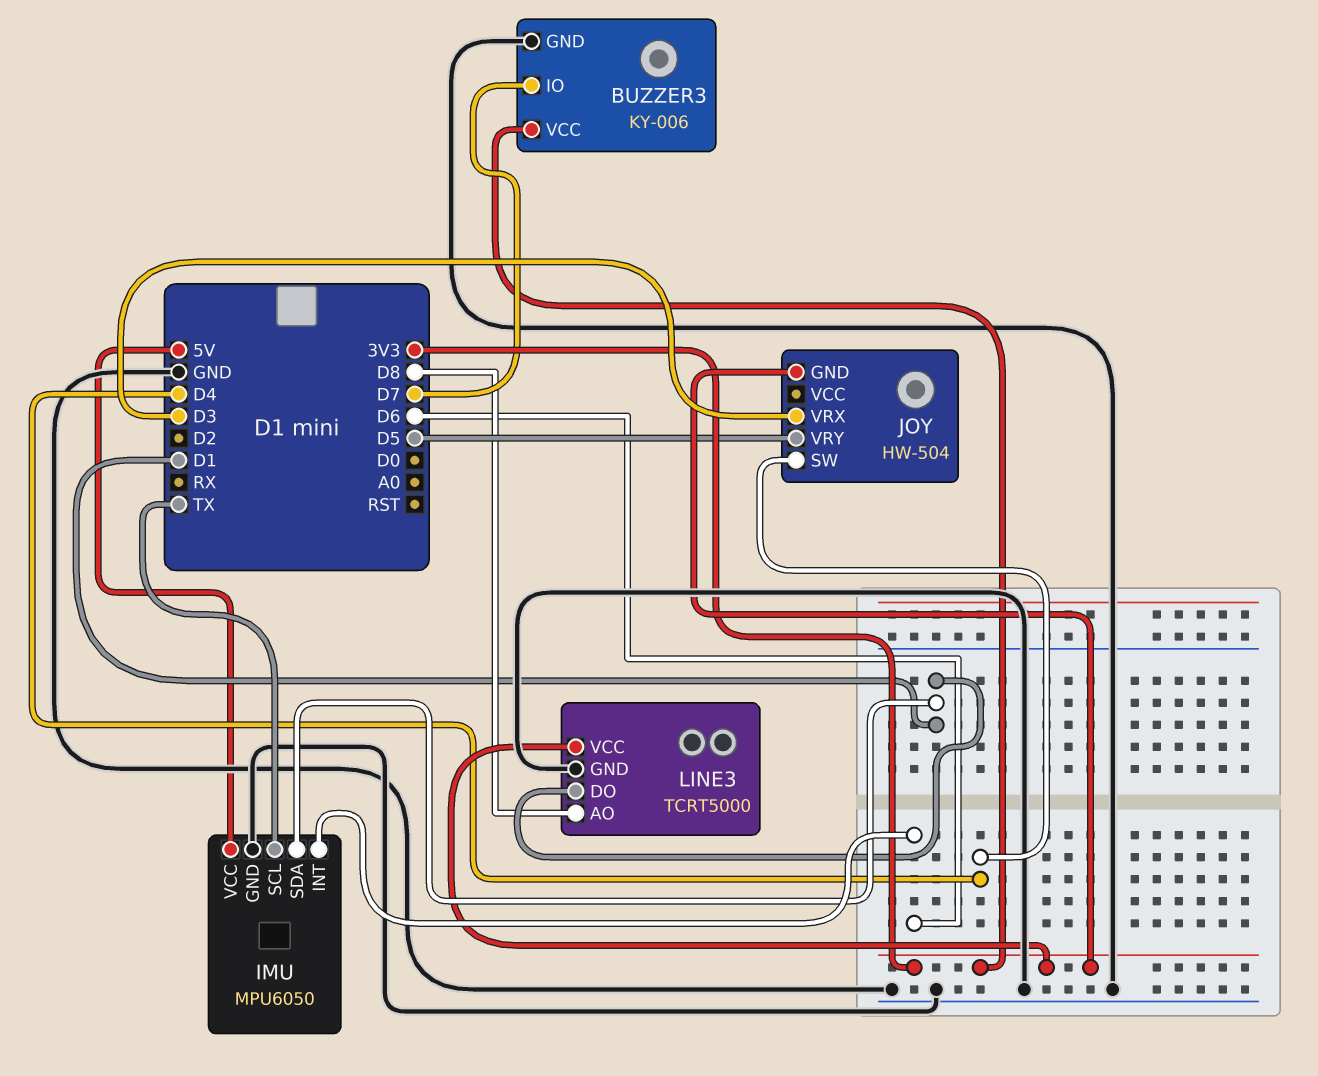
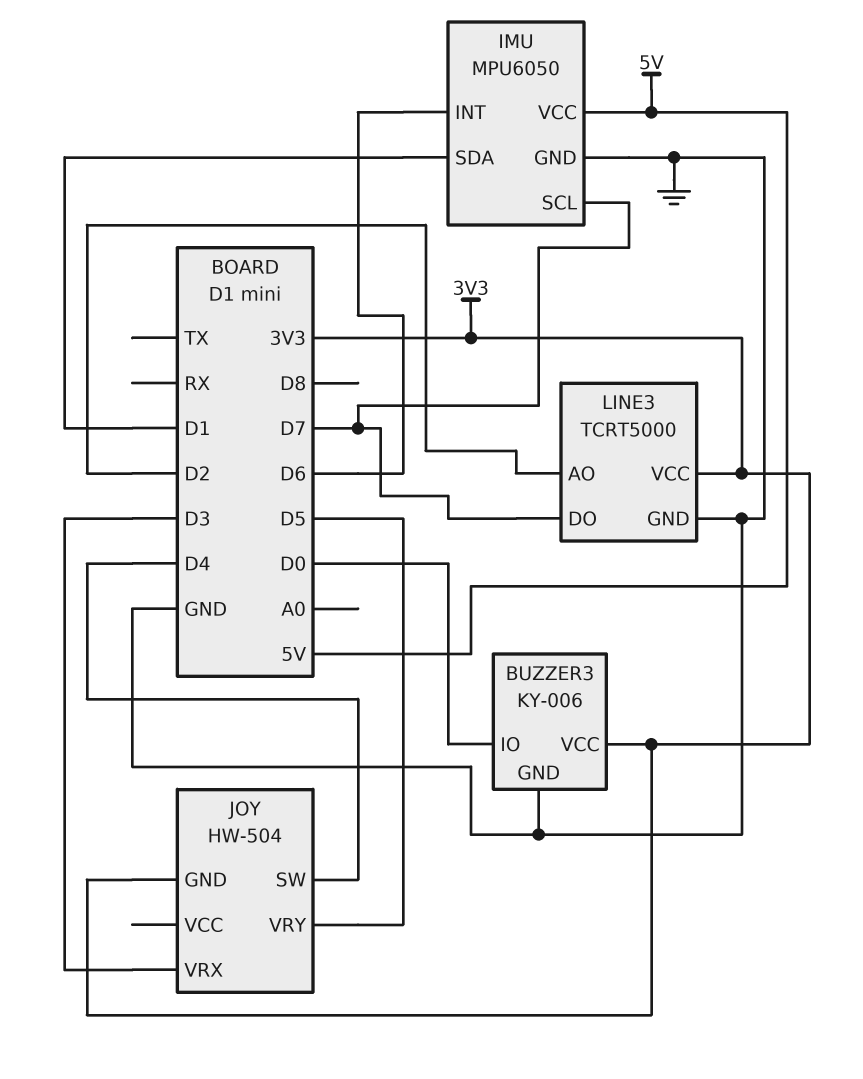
BUZZER3 pin IO: D7 -> D0
IMU pin SCL: TX -> D7
LINE3 pin AO: D8 -> D2
LINE3 pin DO: D1 -> D7

